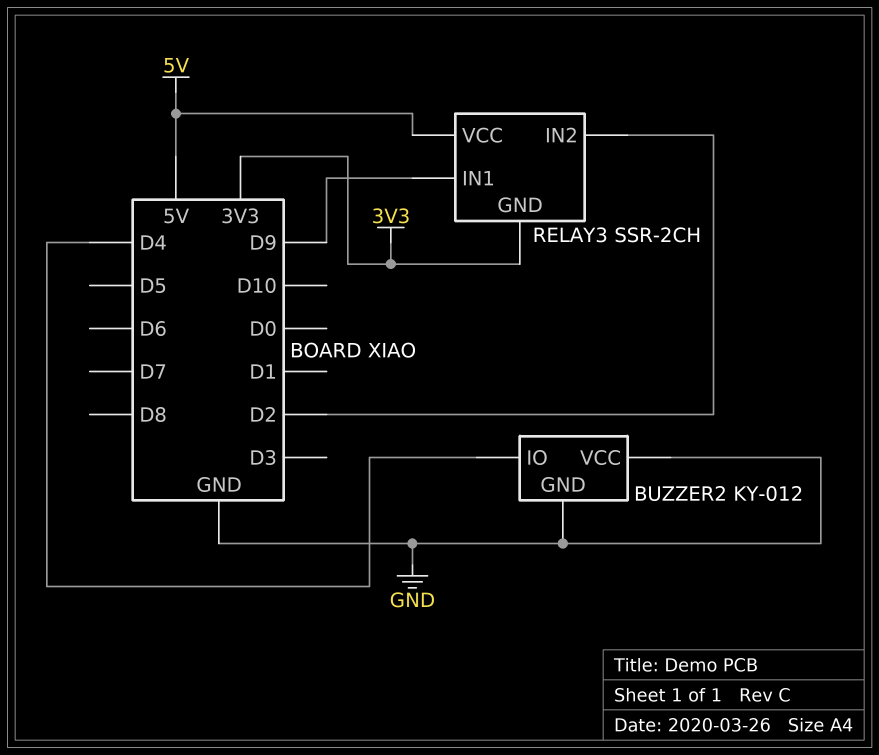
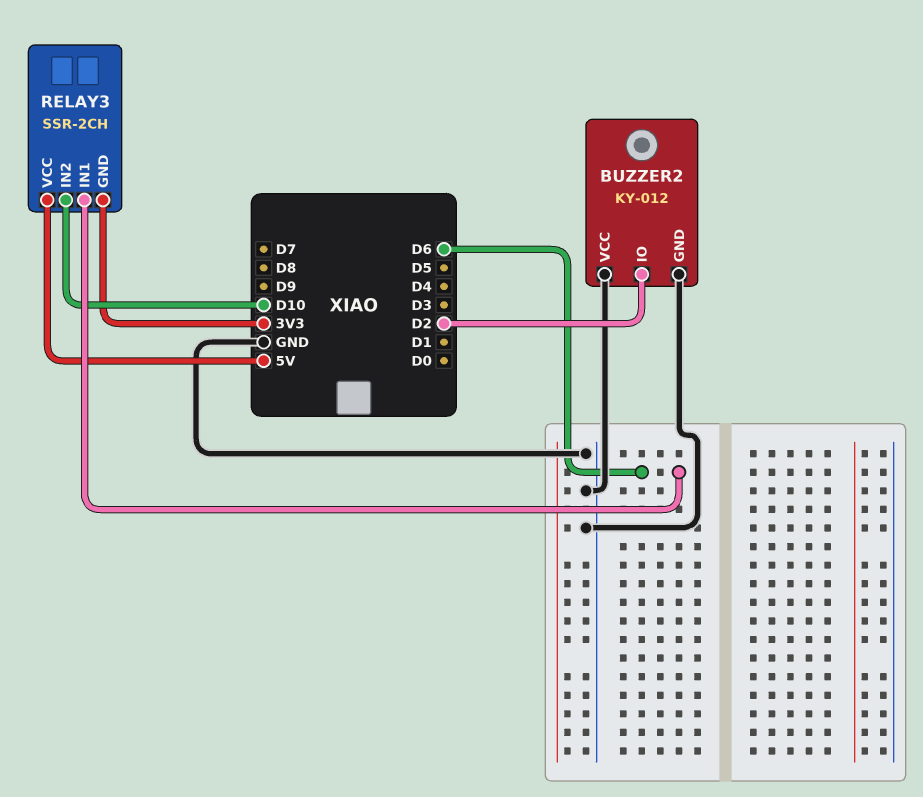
BUZZER2 pin IO: D4 -> D2
RELAY3 pin IN1: D9 -> D6
RELAY3 pin IN2: D2 -> D10

